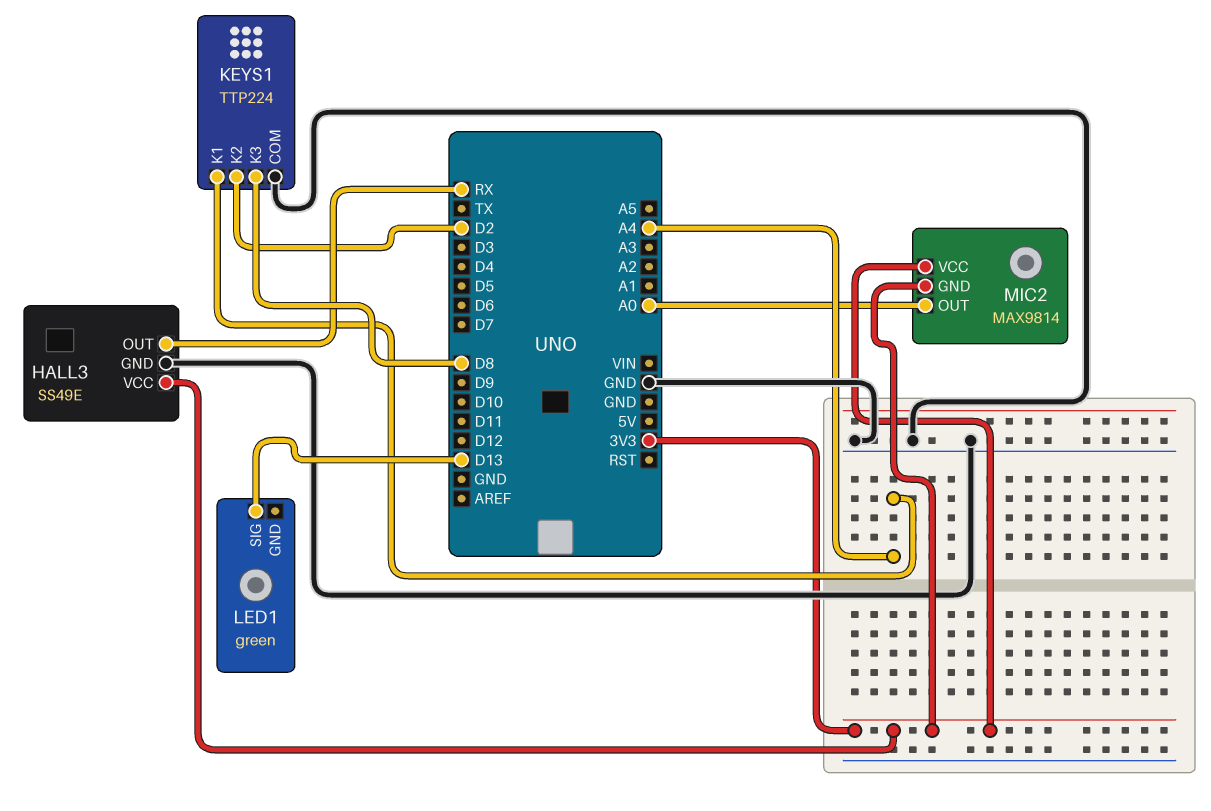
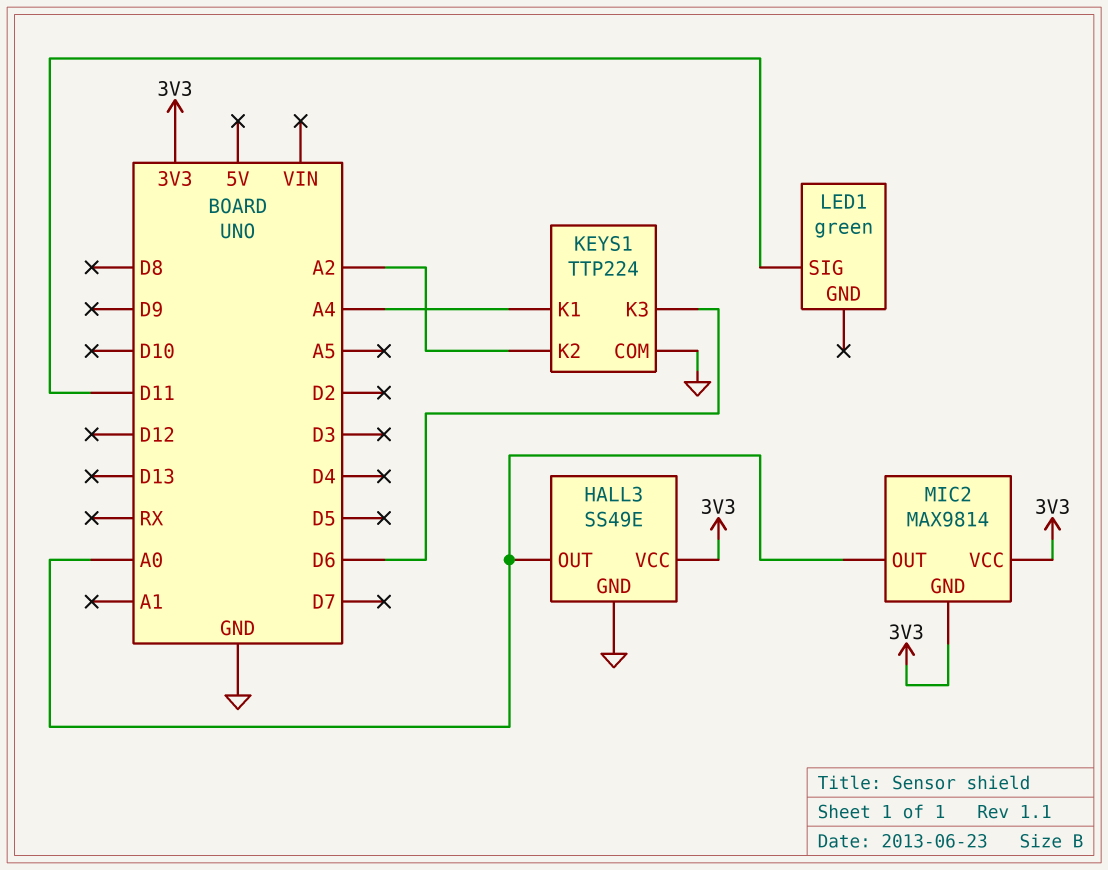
HALL3 pin OUT: RX -> A0
KEYS1 pin K2: D2 -> A2
KEYS1 pin K3: D8 -> D6
LED1 pin SIG: D13 -> D11

